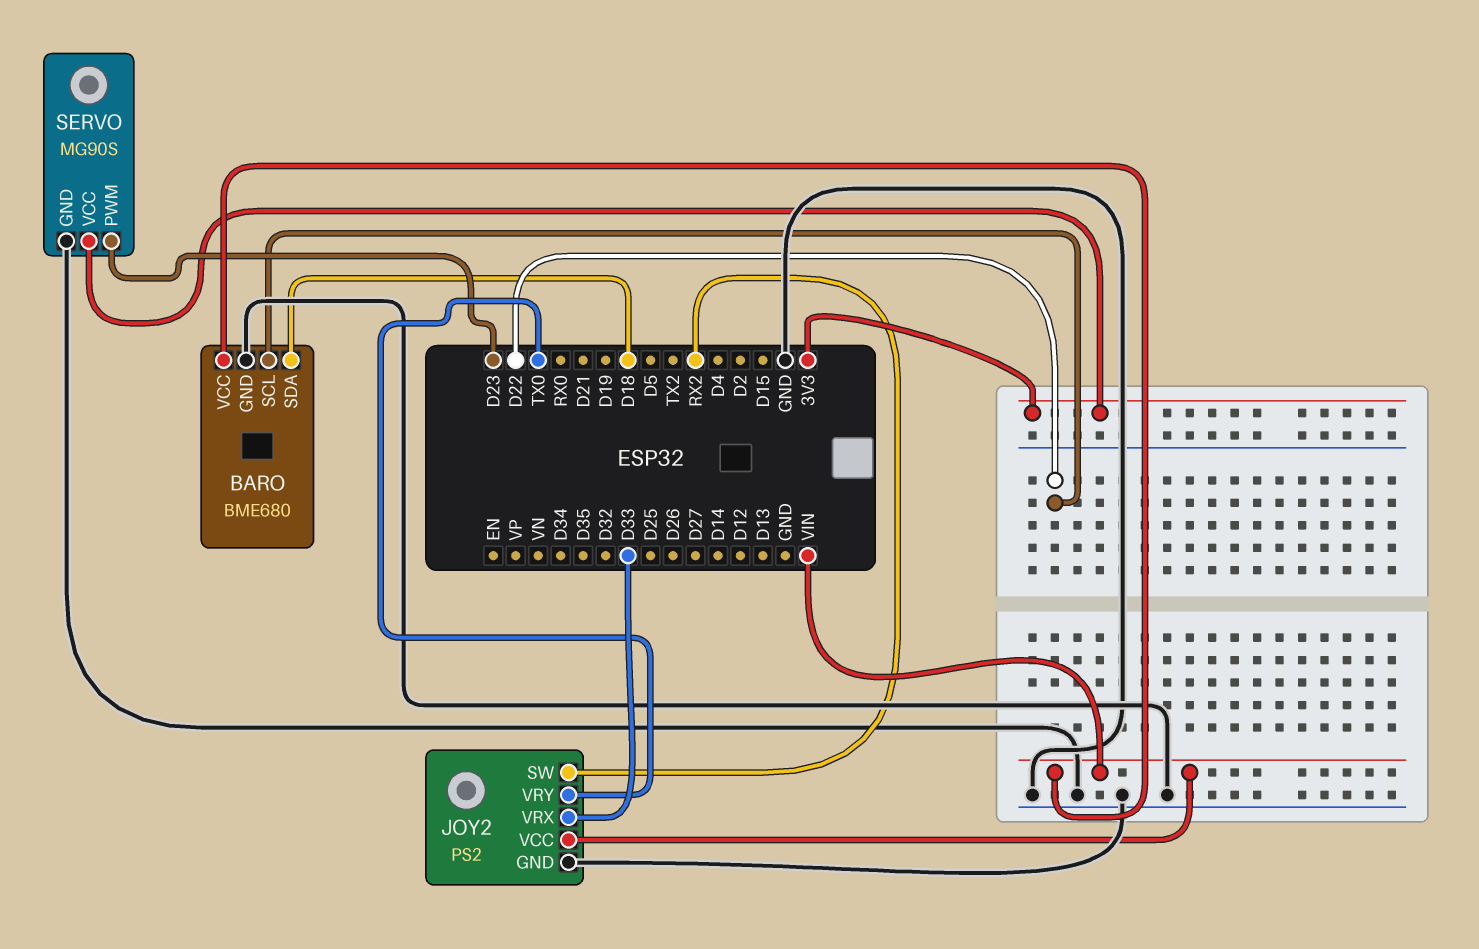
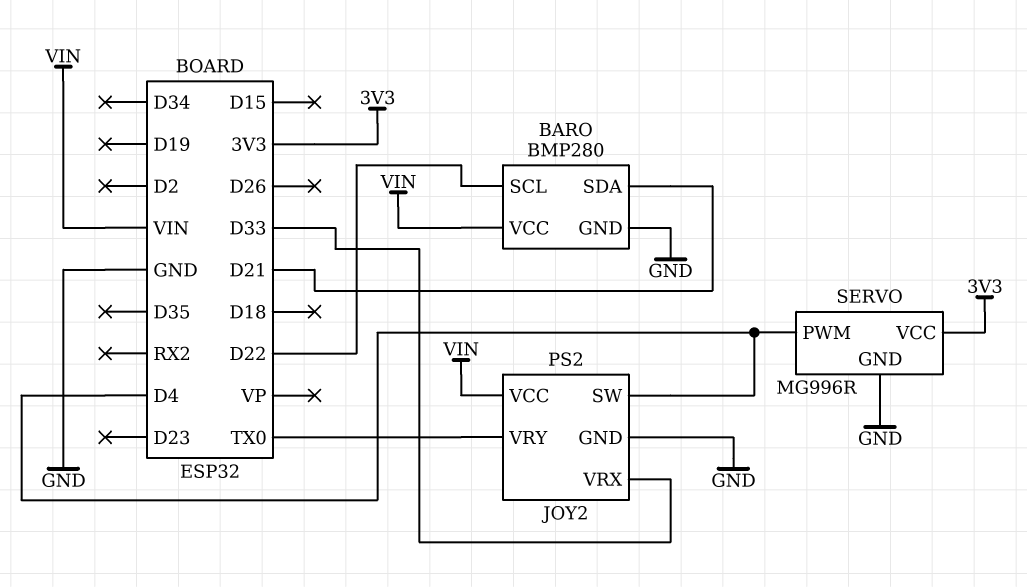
BARO: BME680 -> BMP280
BARO pin SDA: D18 -> D21
JOY2 pin SW: RX2 -> D4
SERVO: MG90S -> MG996R
SERVO pin PWM: D23 -> D4

